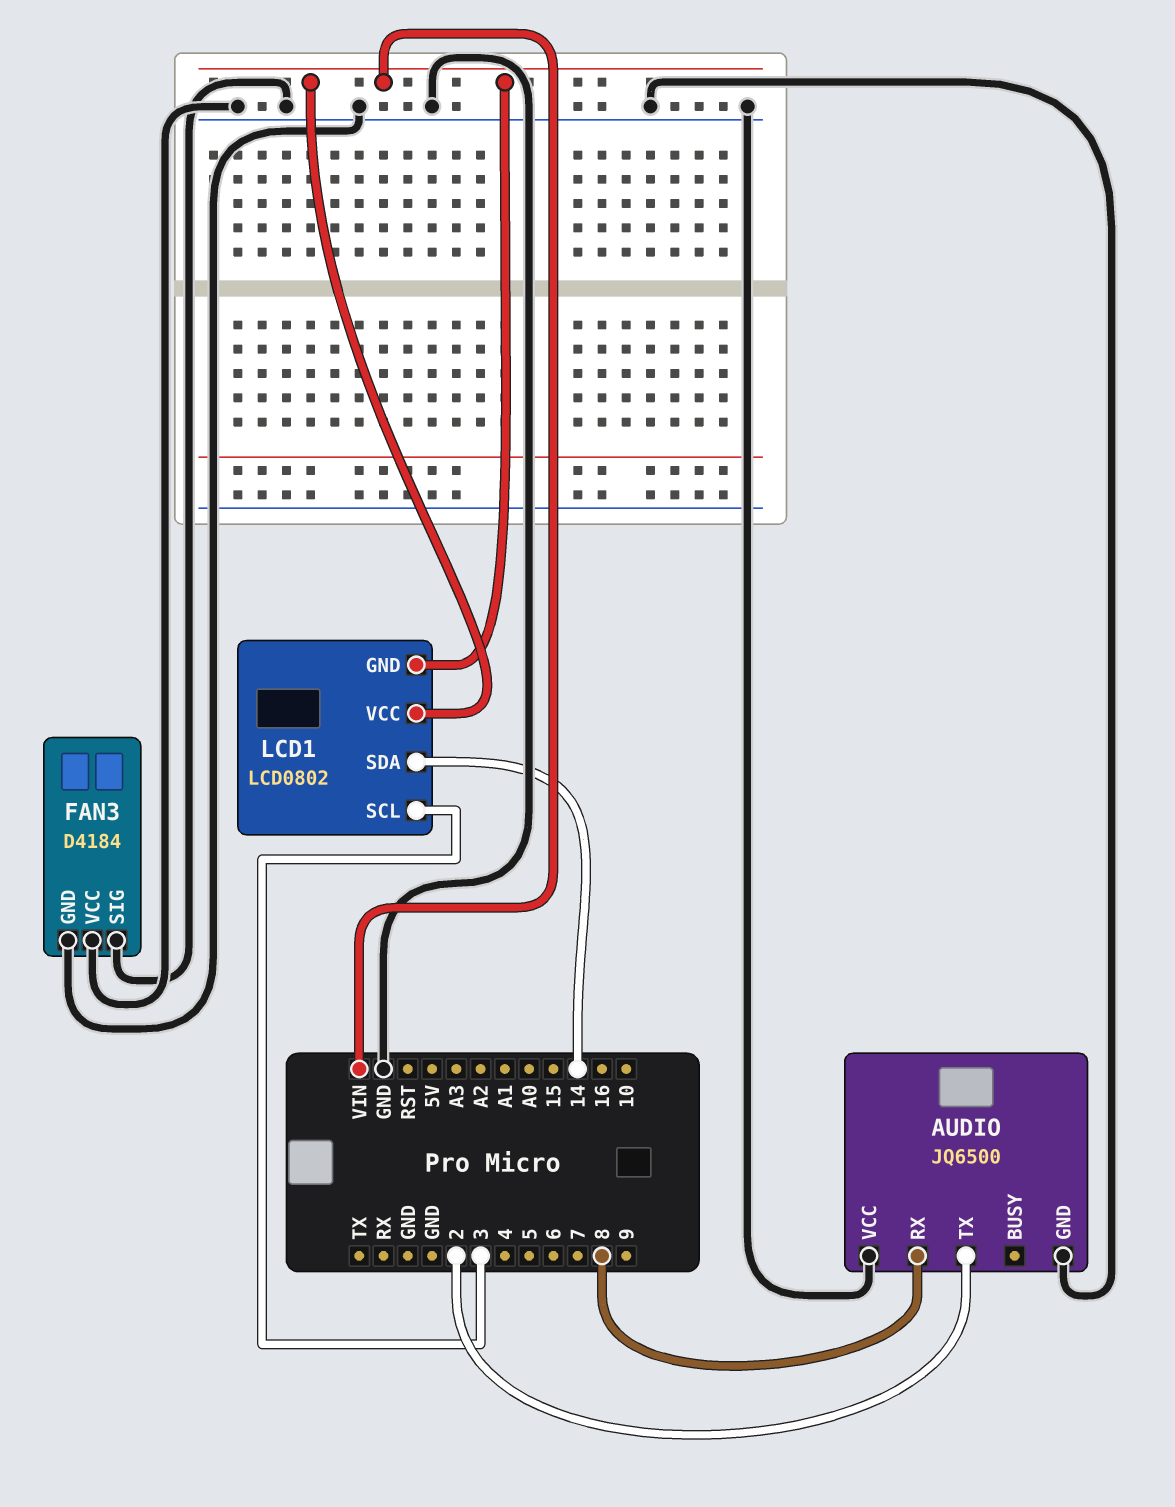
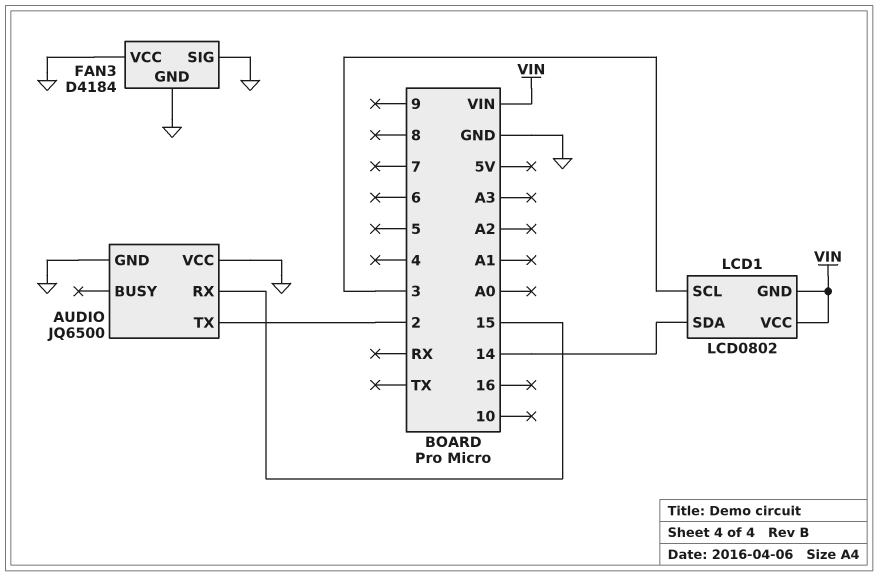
AUDIO pin RX: 8 -> 15

